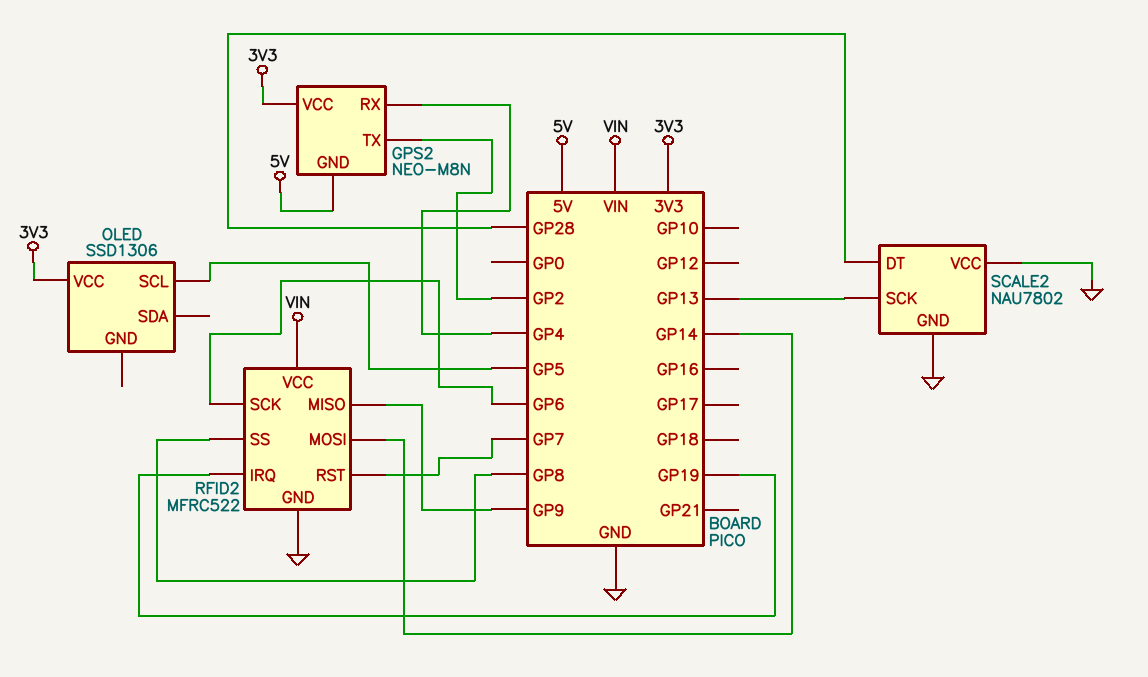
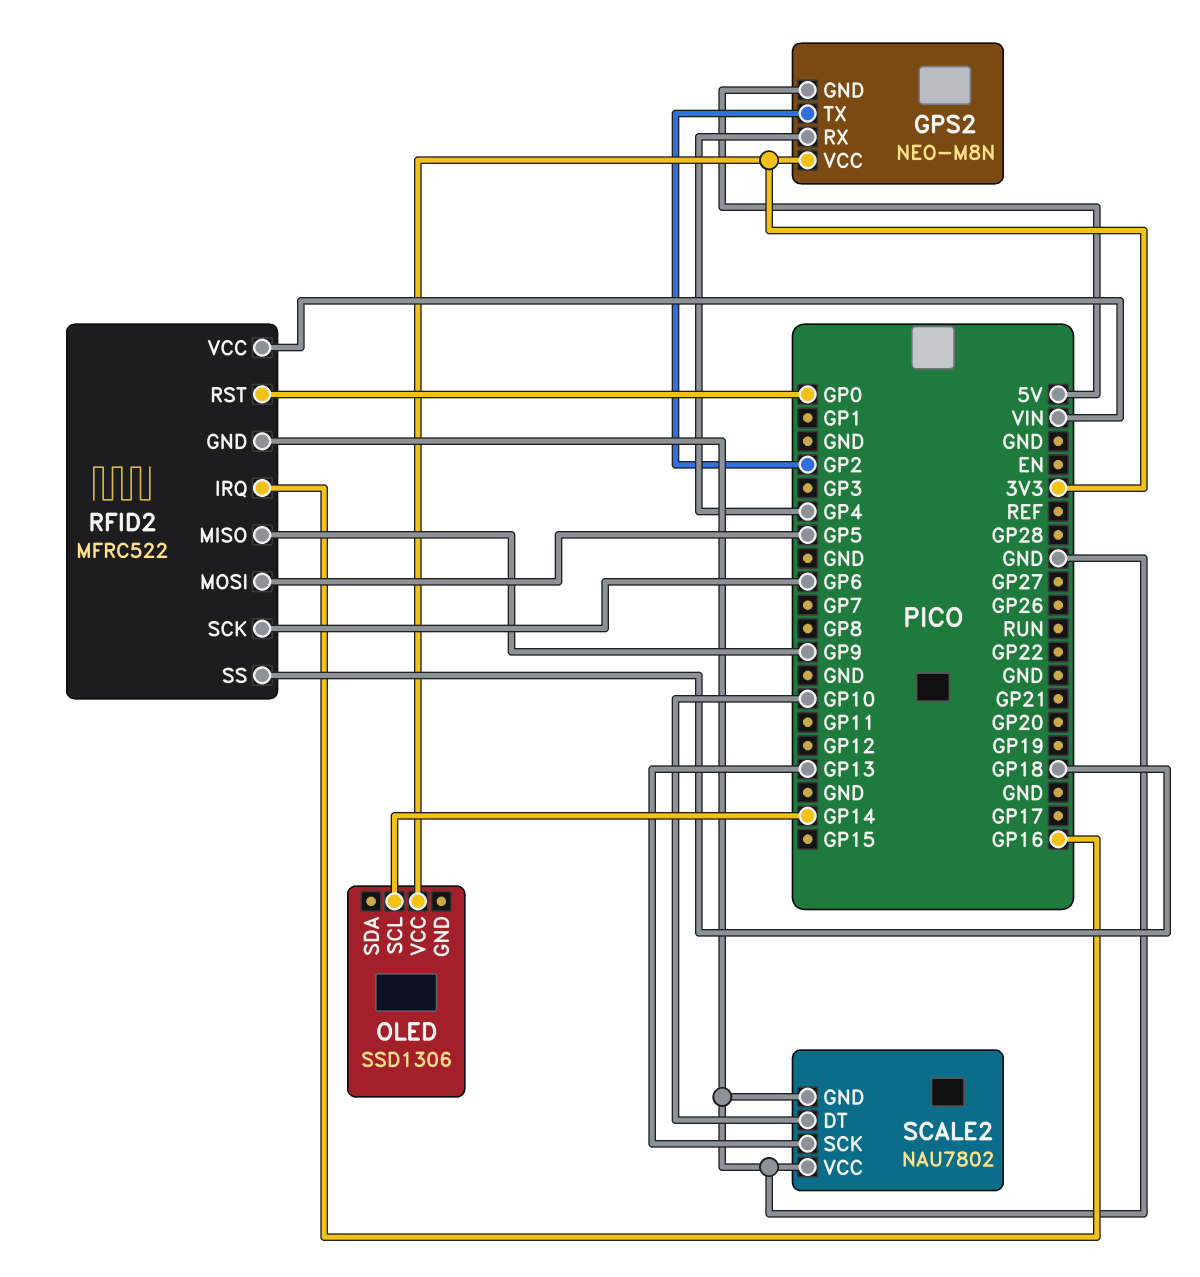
OLED pin SCL: GP5 -> GP14
RFID2 pin IRQ: GP19 -> GP16
RFID2 pin MOSI: GP14 -> GP5
RFID2 pin RST: GP7 -> GP0
RFID2 pin SS: GP8 -> GP18
SCALE2 pin DT: GP28 -> GP10

